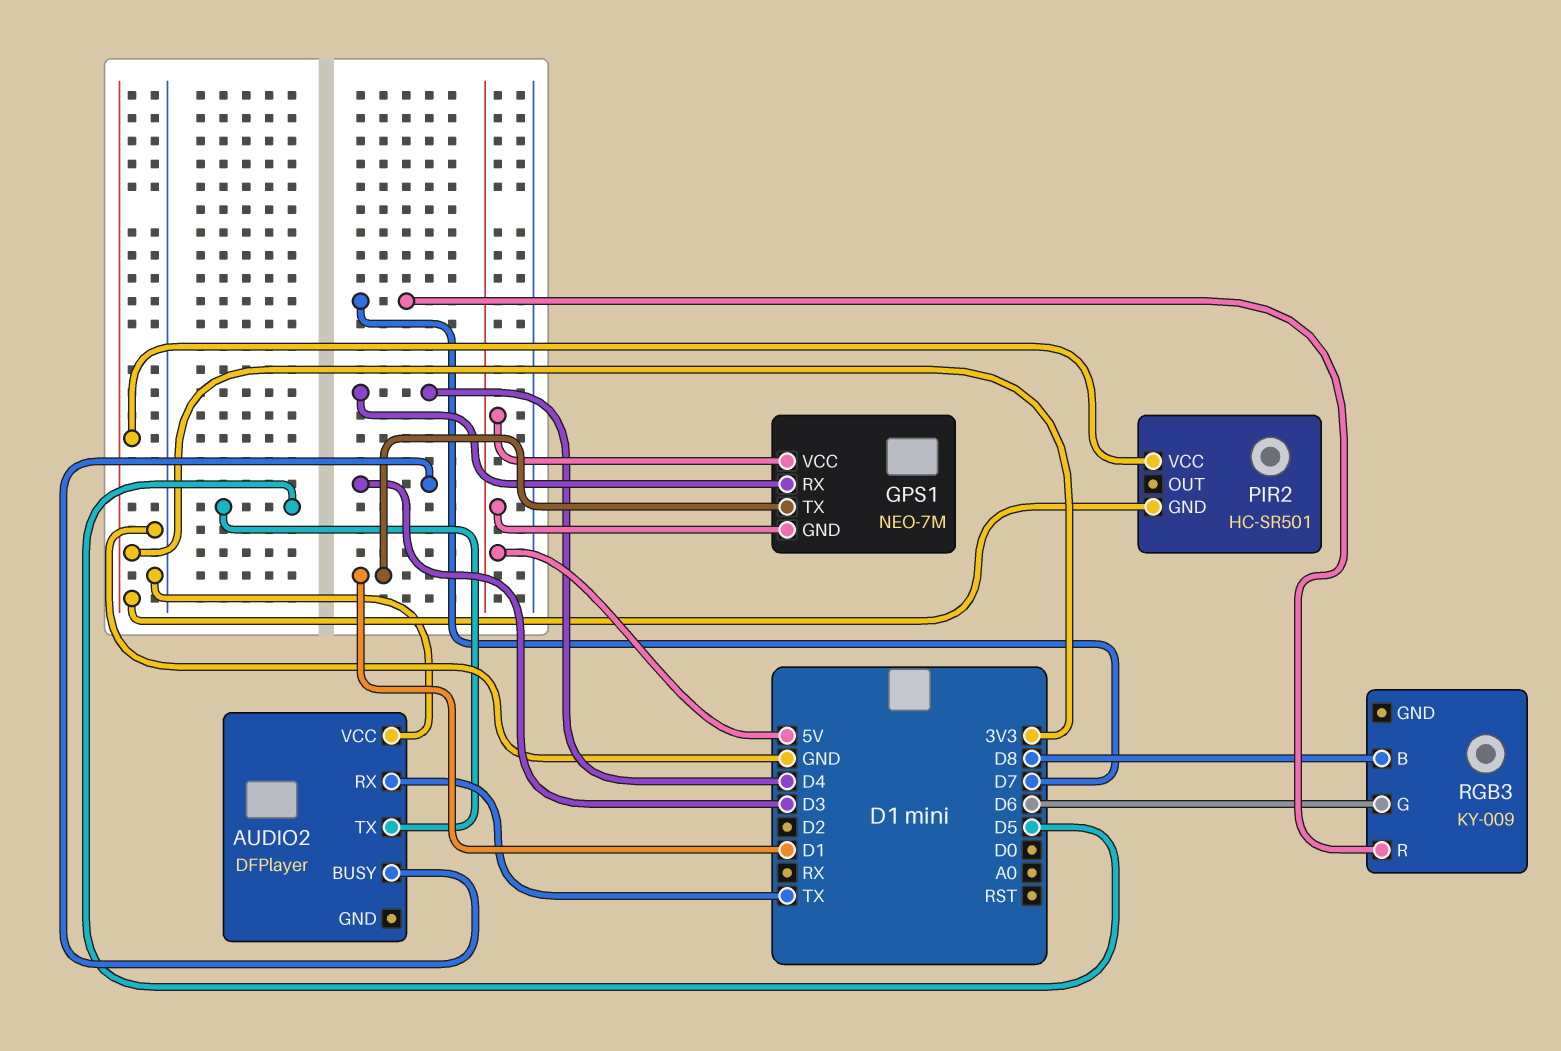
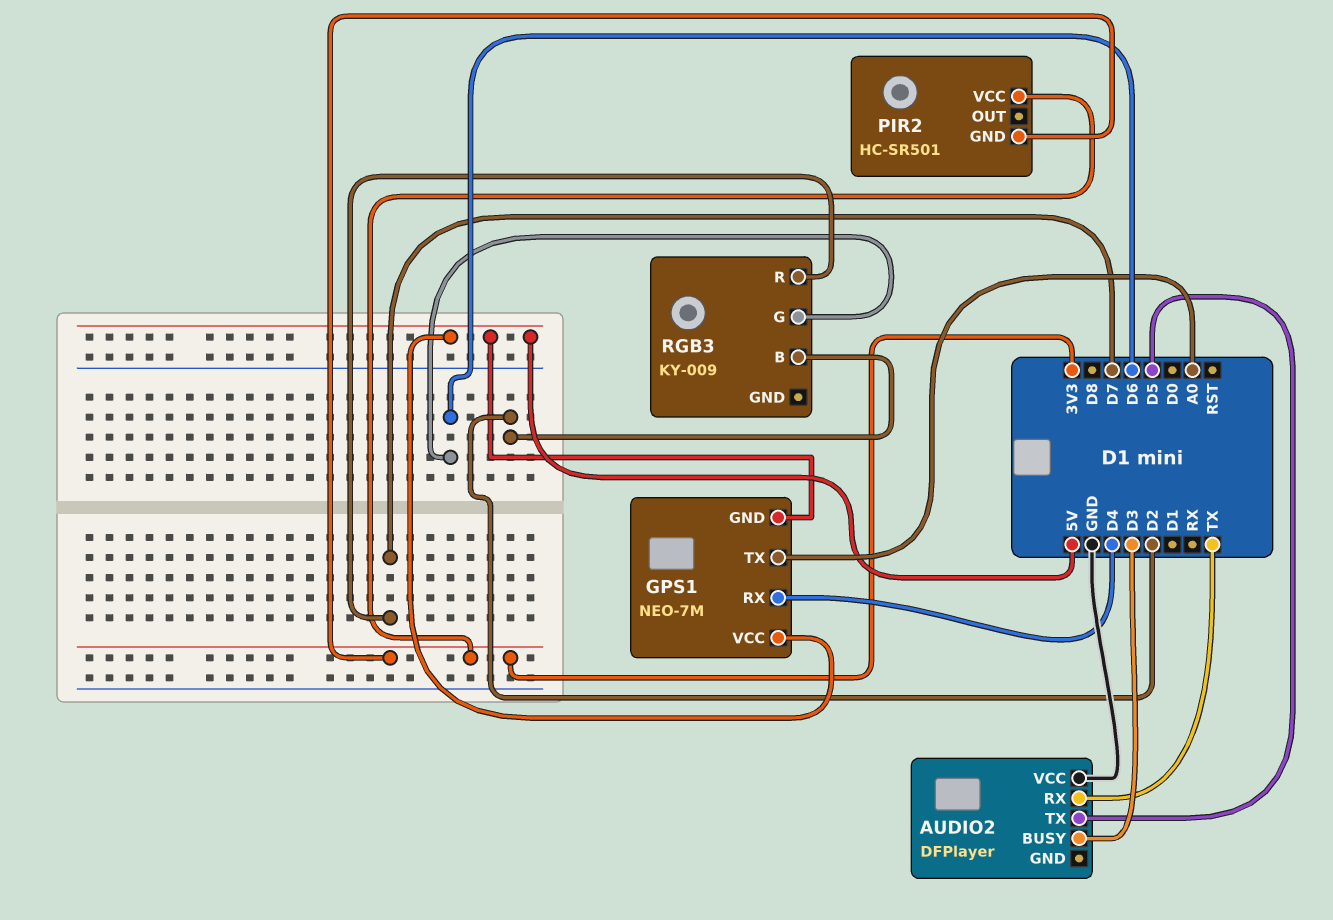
GPS1 pin TX: D1 -> A0
RGB3 pin B: D8 -> D2

